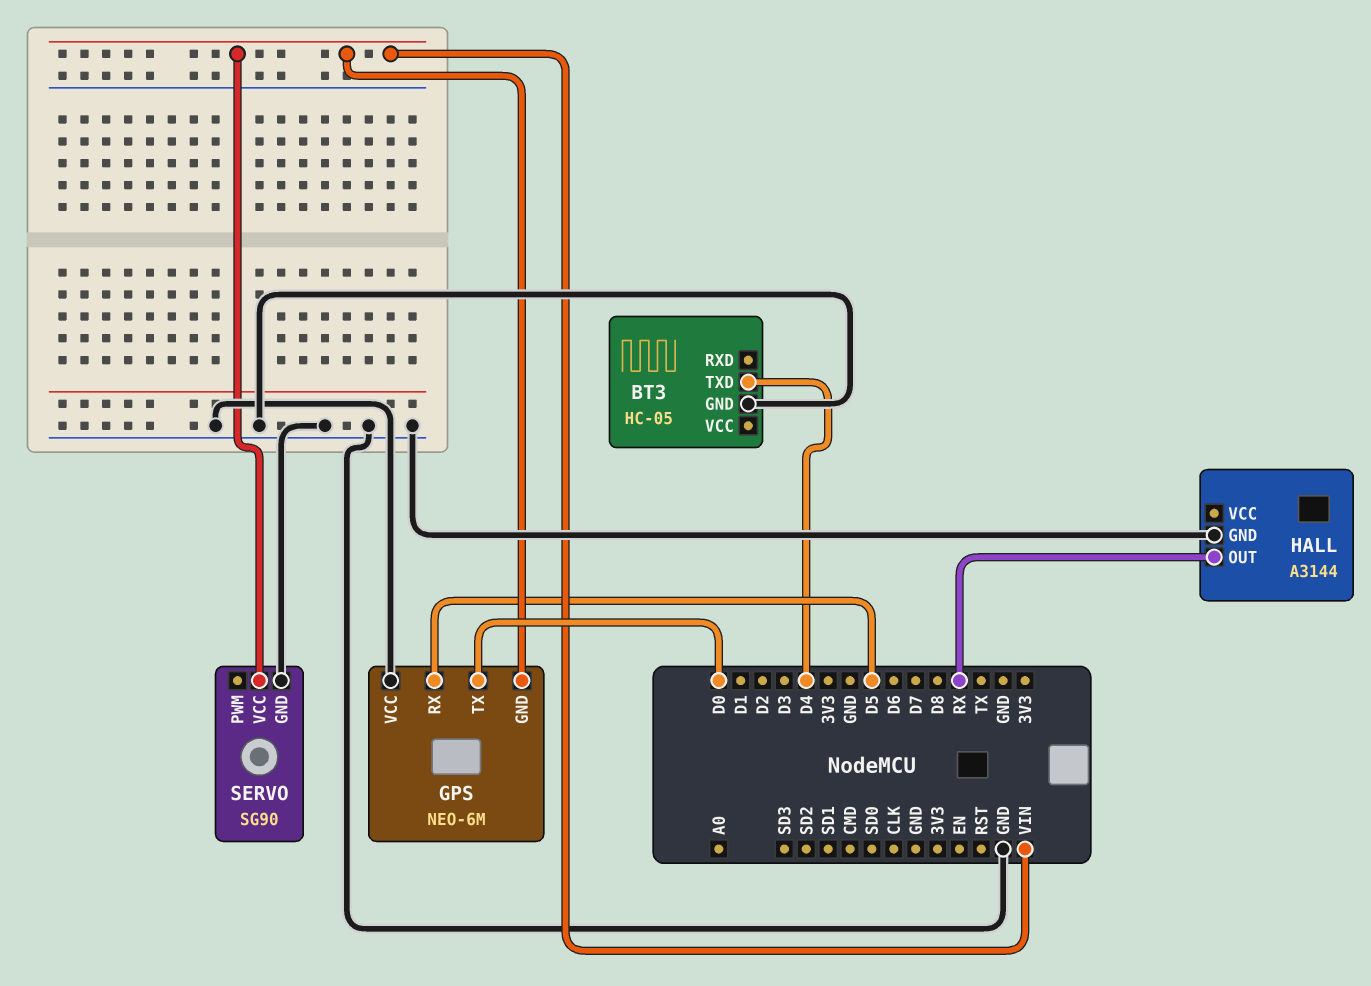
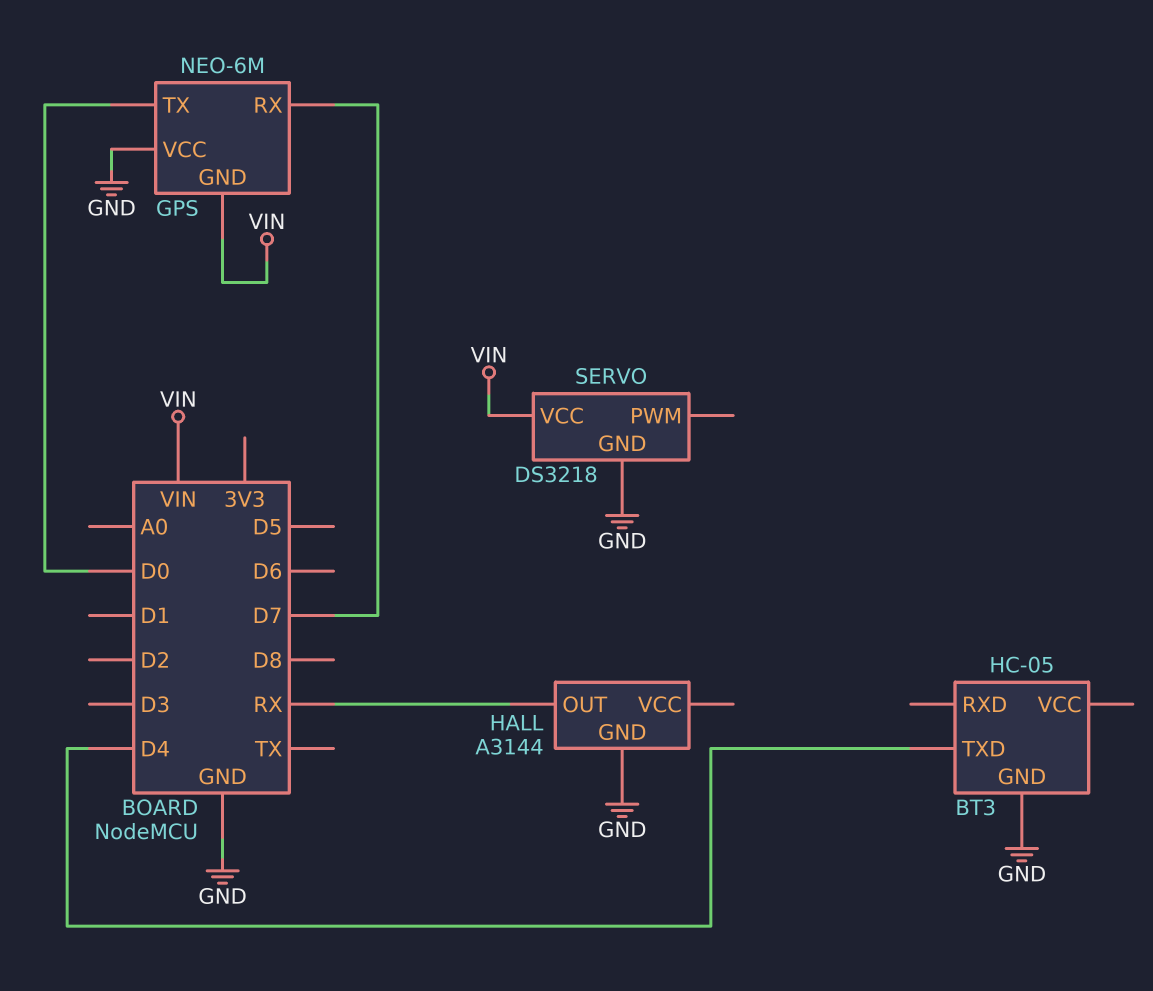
GPS pin RX: D5 -> D7
SERVO: SG90 -> DS3218

